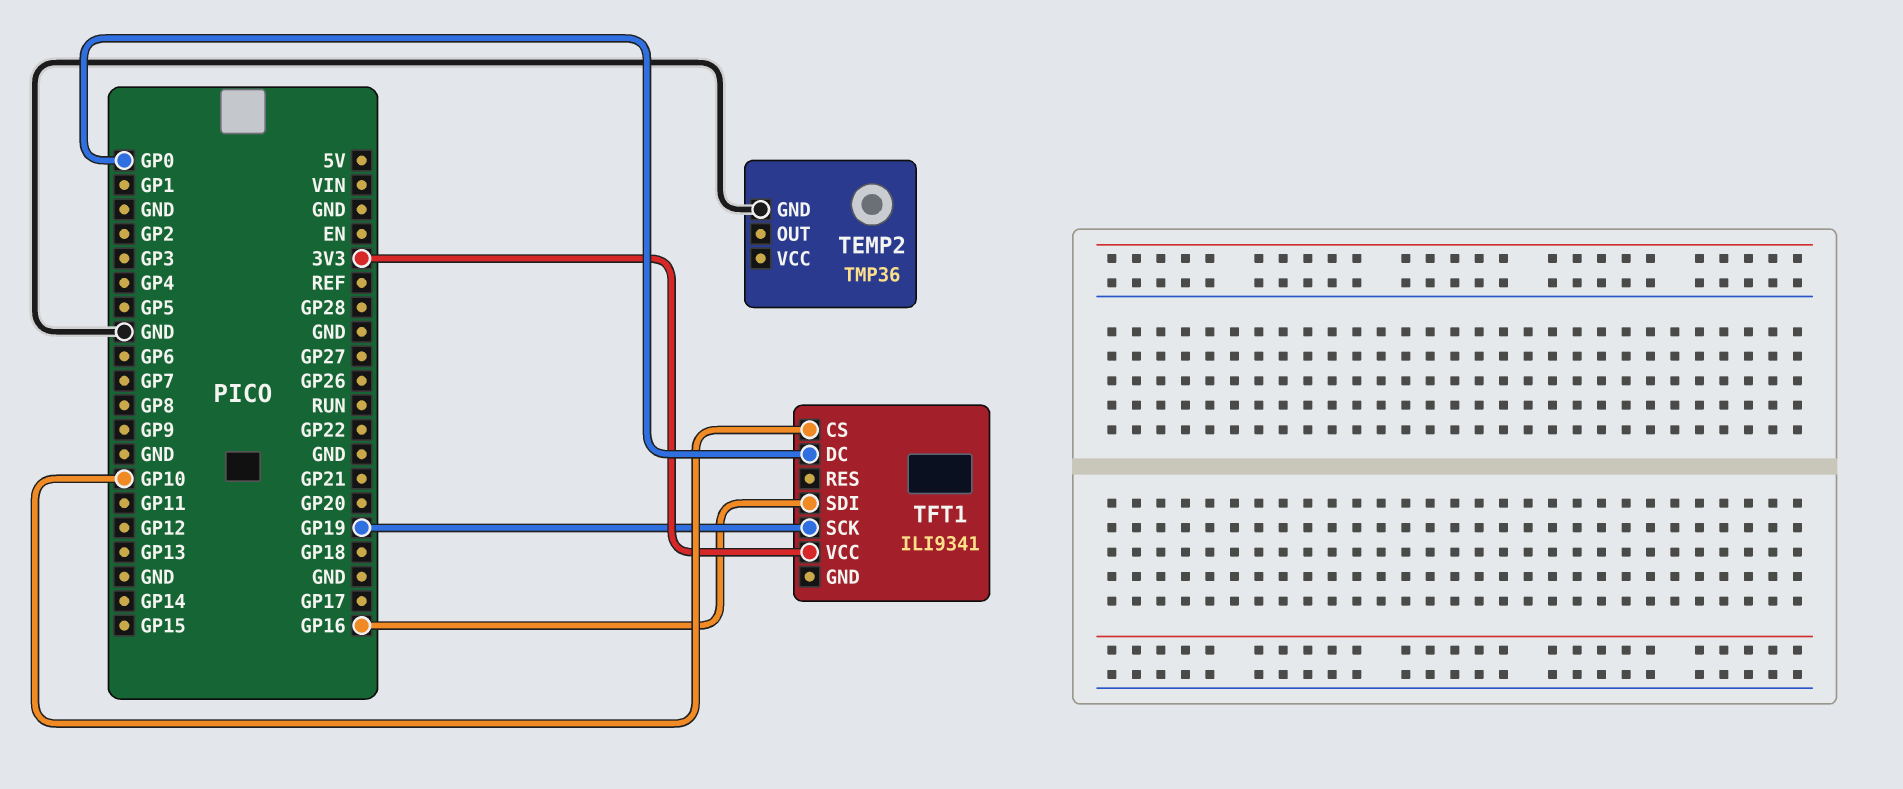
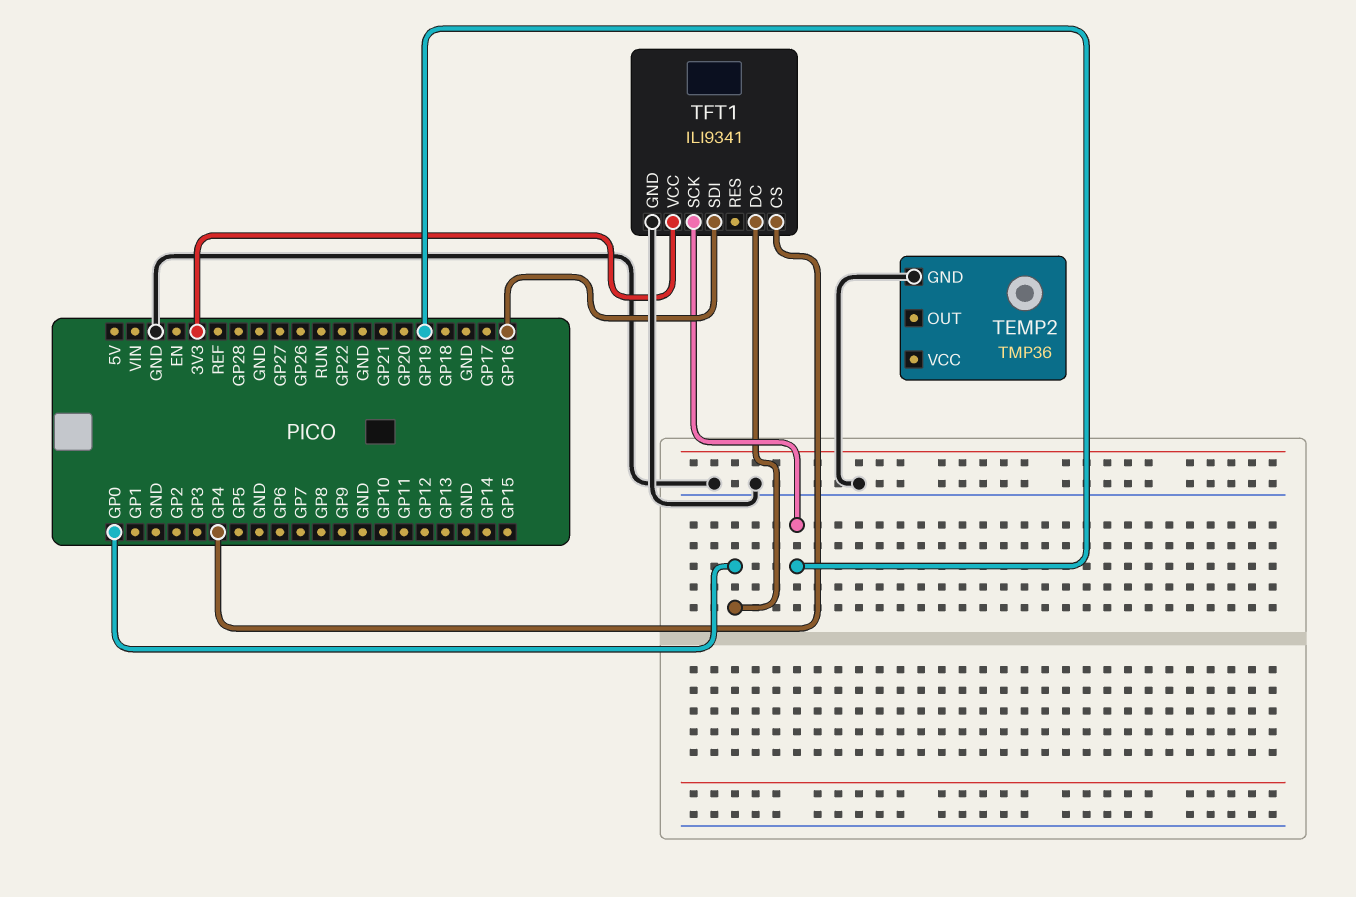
TFT1 pin CS: GP10 -> GP4
TFT1 pin GND: none -> GND

